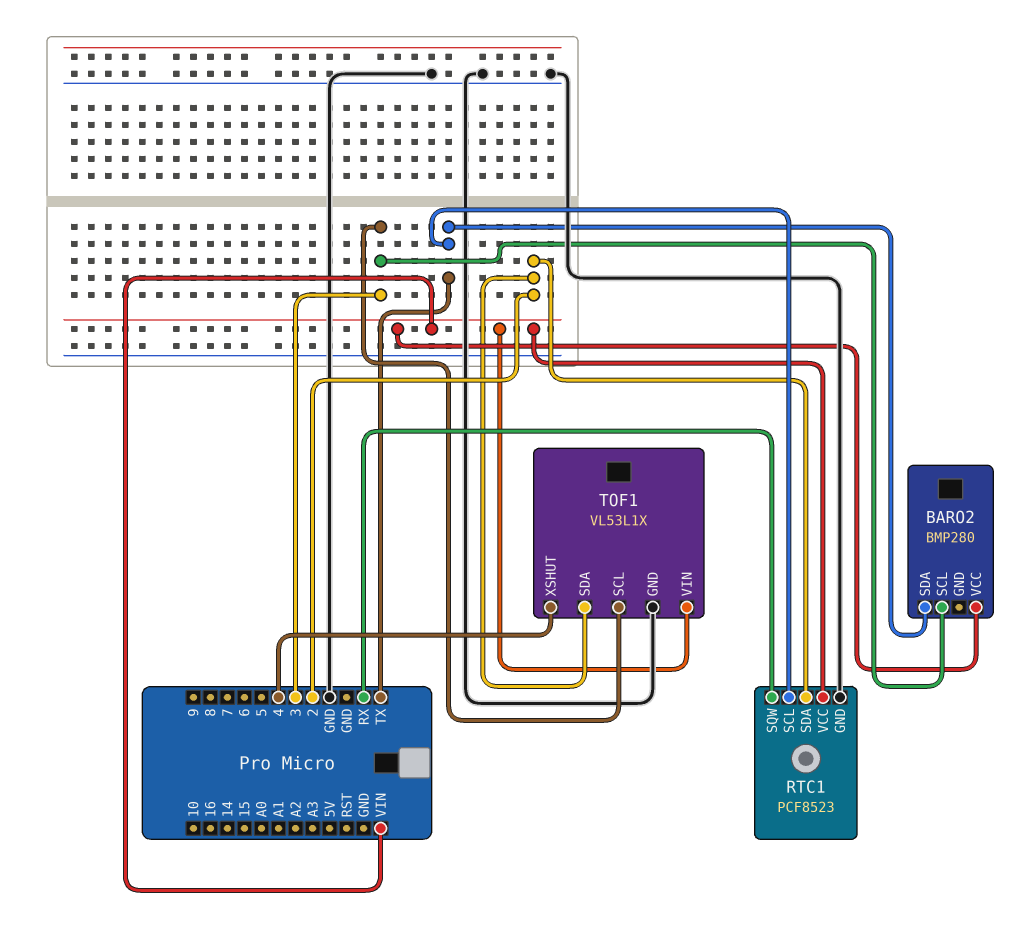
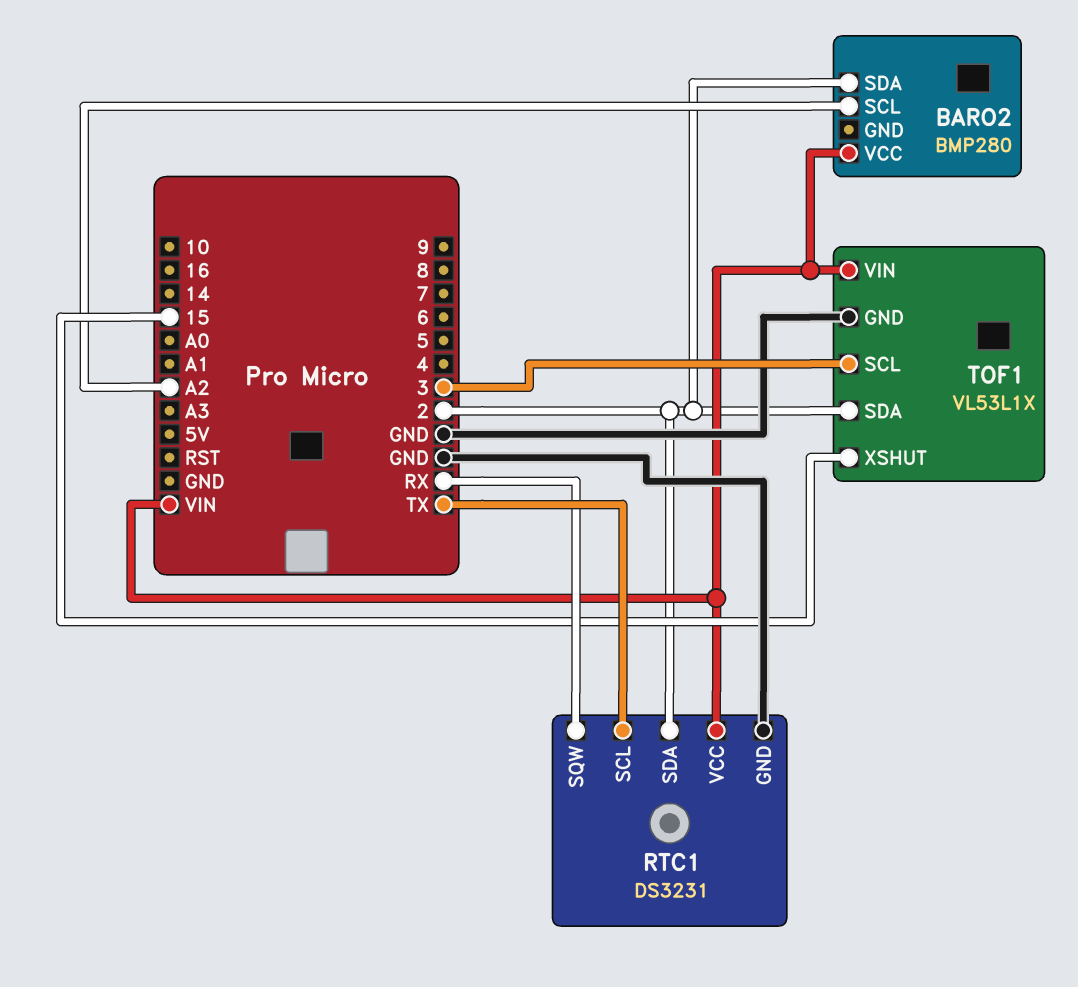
BARO2 pin SCL: 3 -> A2
BARO2 pin SDA: TX -> 2
RTC1: PCF8523 -> DS3231
TOF1 pin XSHUT: 4 -> 15

